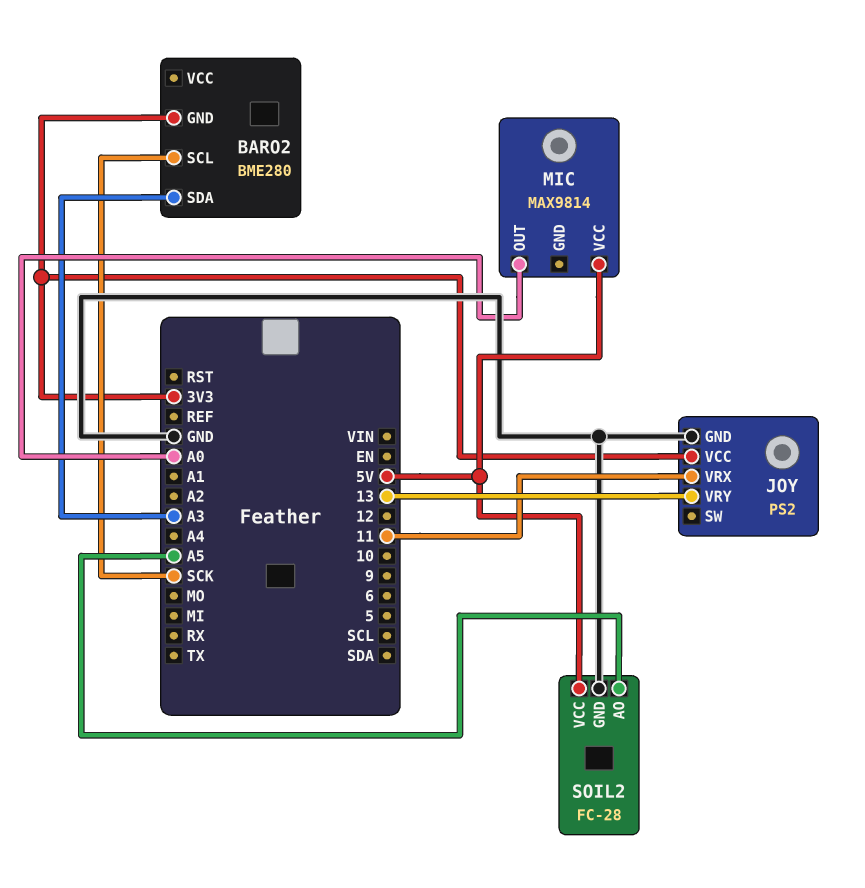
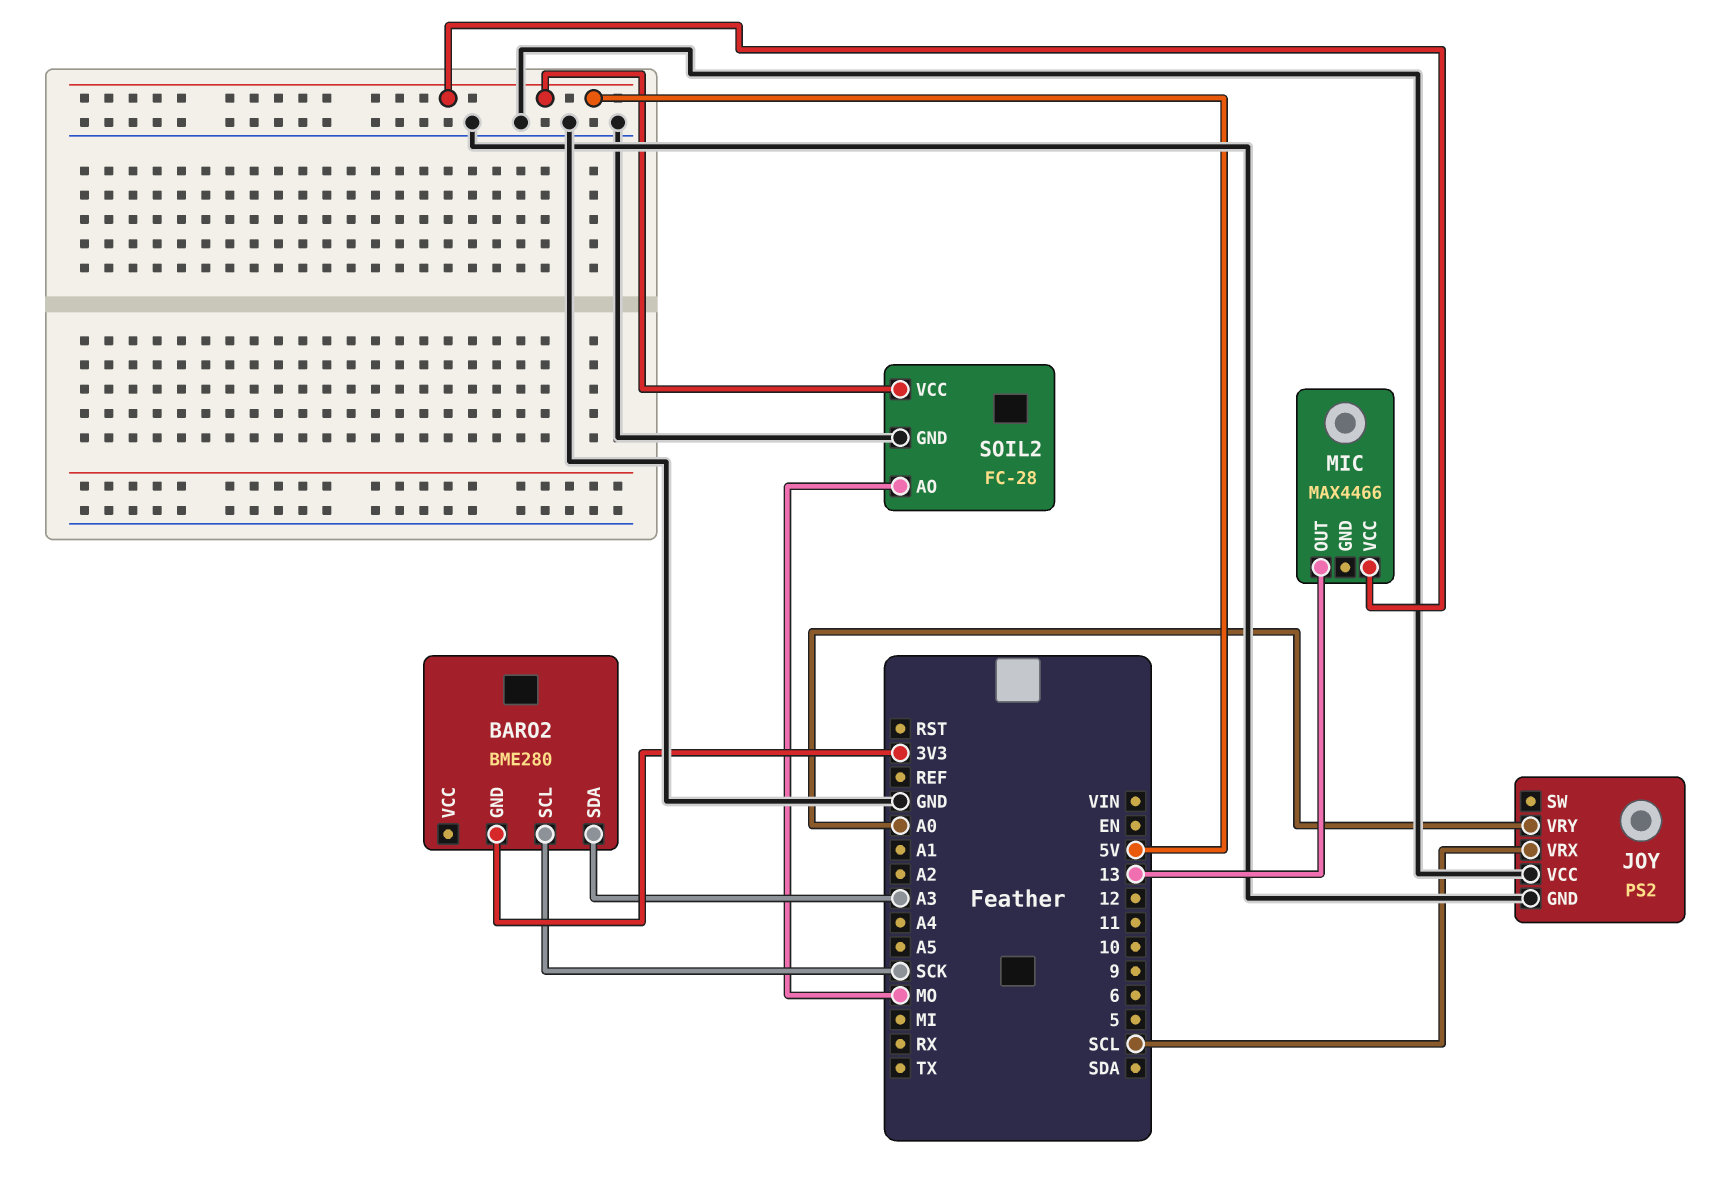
JOY pin VCC: 3V3 -> GND
JOY pin VRX: 11 -> SCL
JOY pin VRY: 13 -> A0
MIC: MAX9814 -> MAX4466
MIC pin OUT: A0 -> 13
SOIL2 pin AO: A5 -> MO

